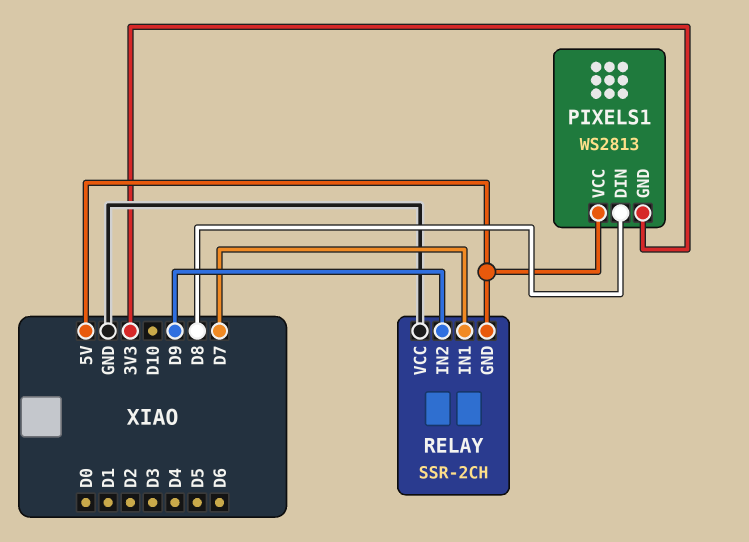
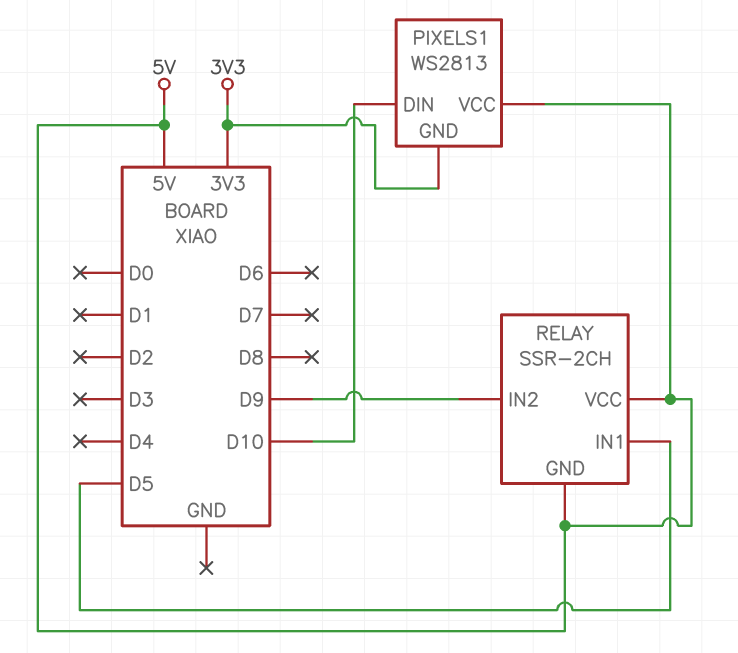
PIXELS1 pin DIN: D8 -> D10
RELAY pin IN1: D7 -> D5
RELAY pin VCC: GND -> 5V

